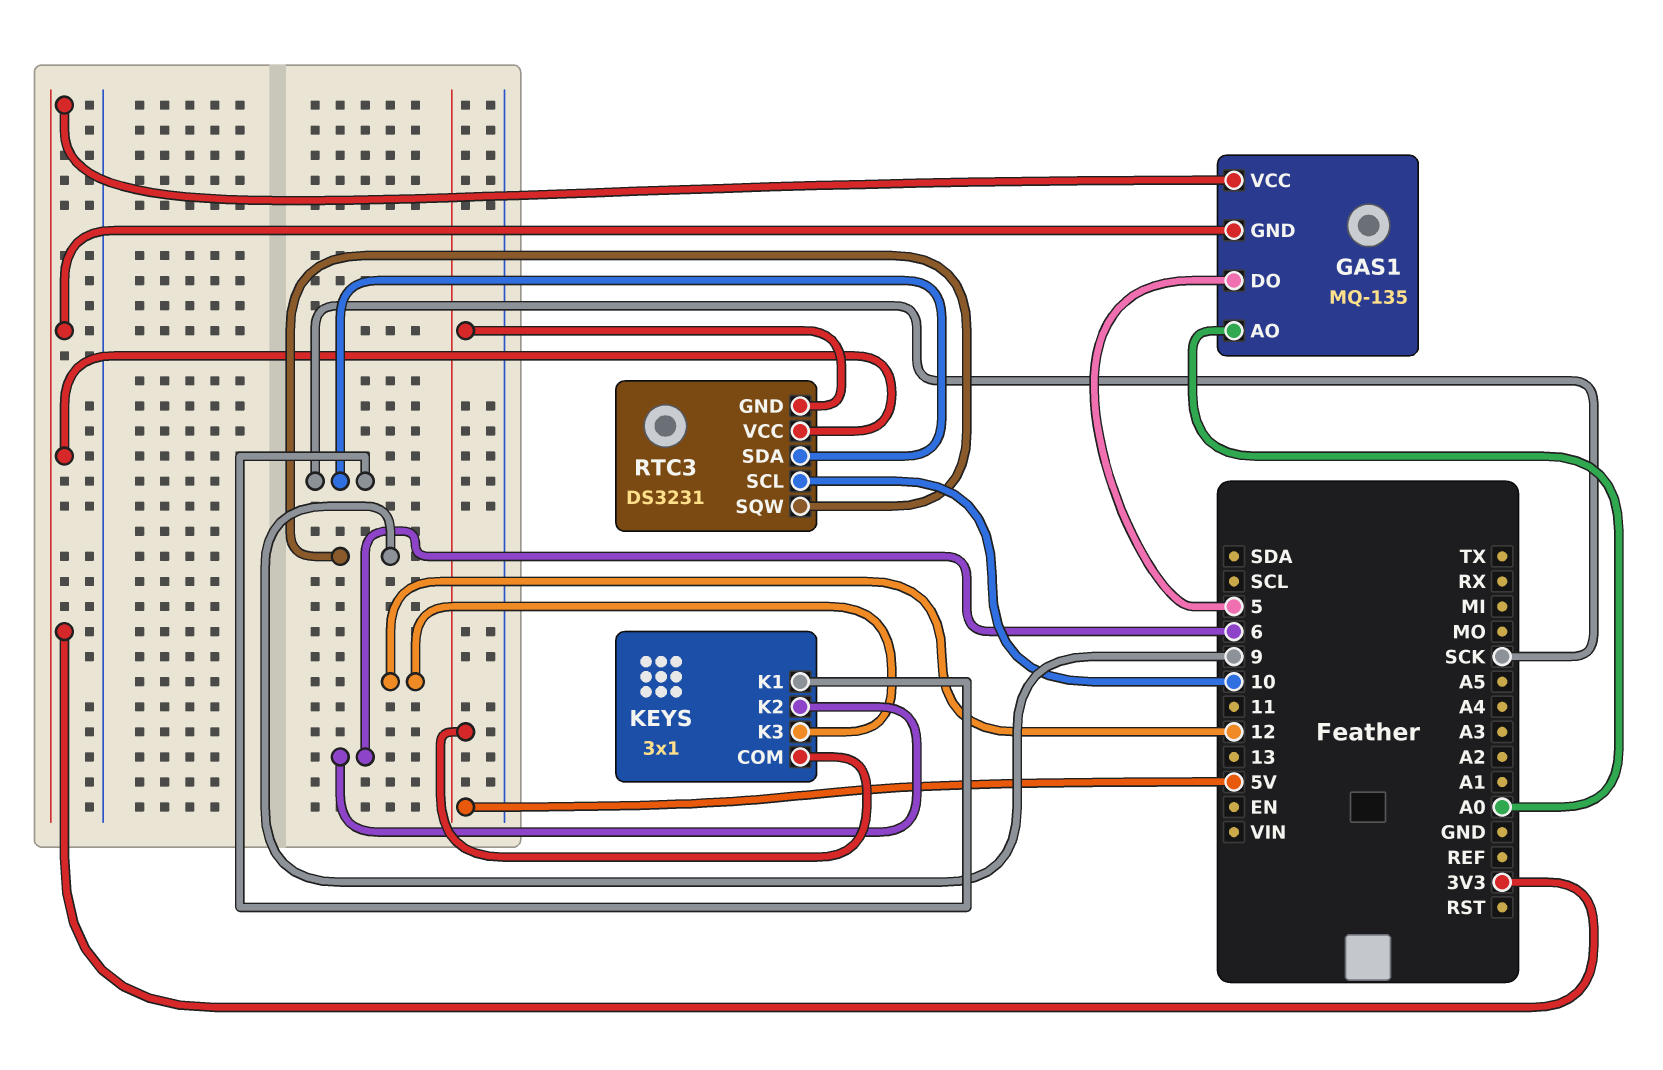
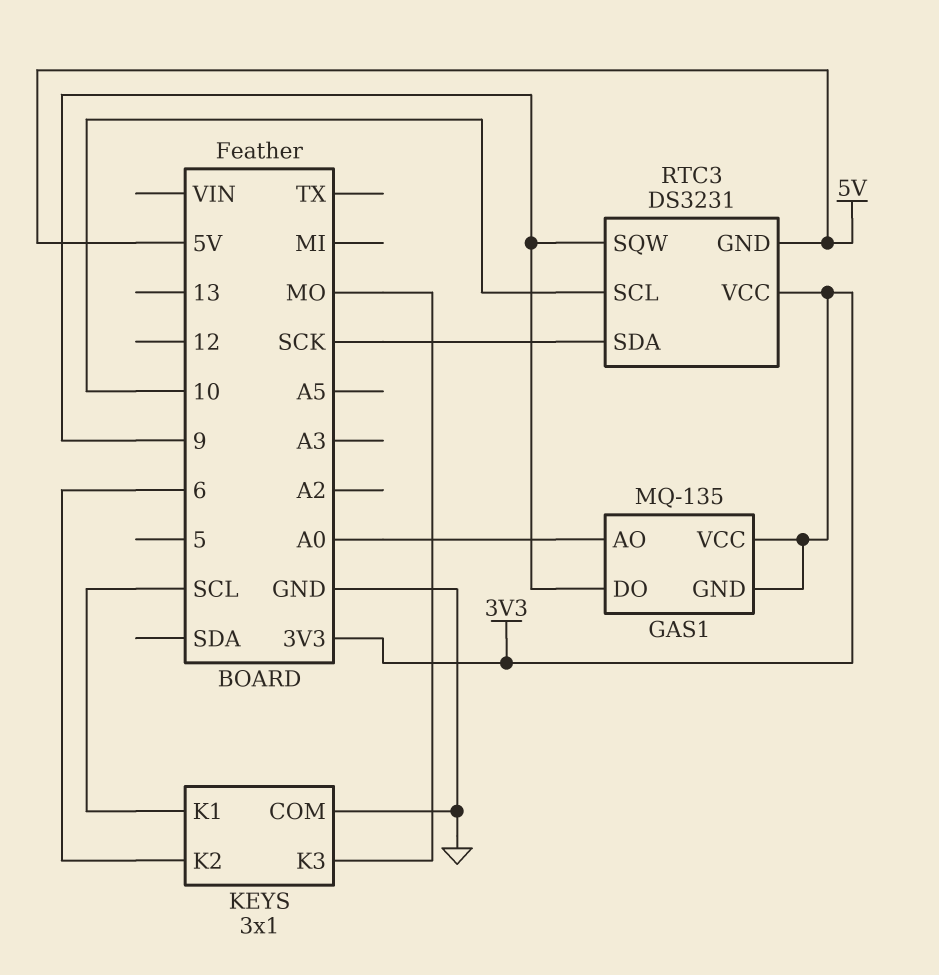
GAS1 pin DO: 5 -> 9
KEYS pin COM: 5V -> GND
KEYS pin K1: SCK -> SCL
KEYS pin K3: 12 -> MO

